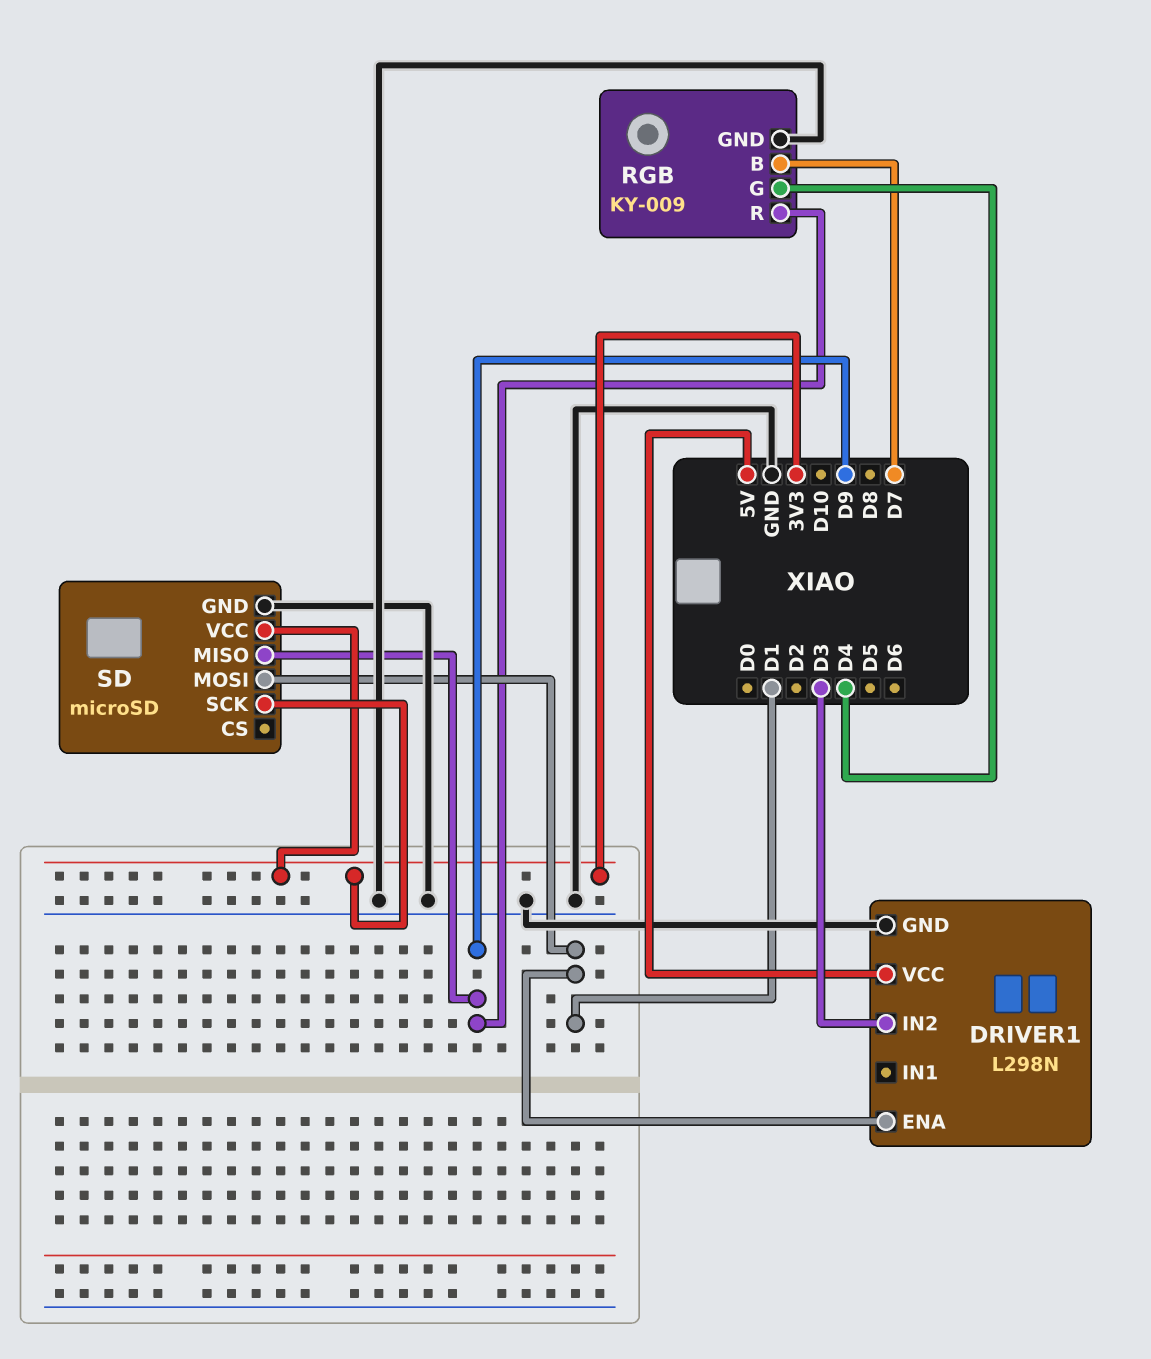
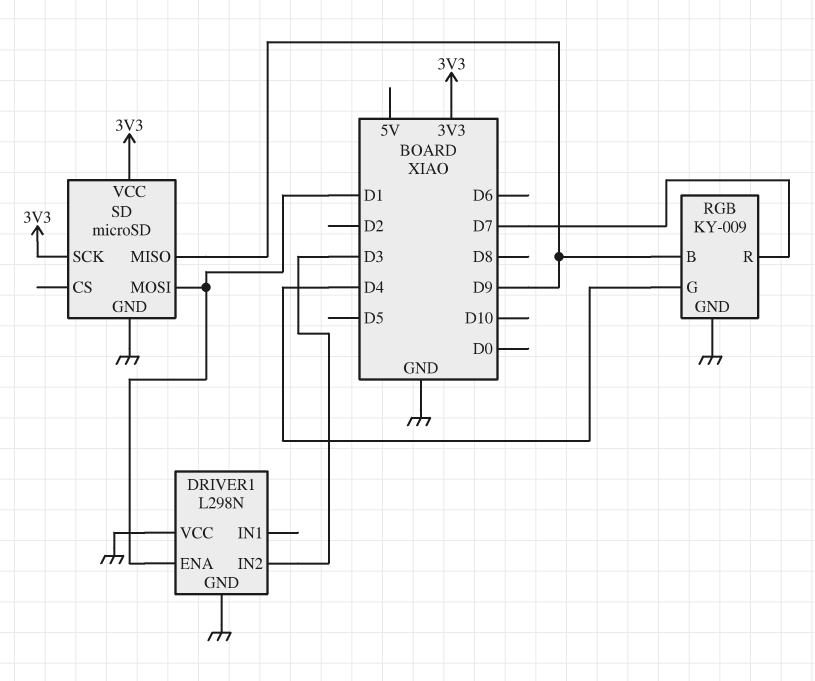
DRIVER1 pin VCC: 5V -> GND
RGB pin B: D7 -> D9
RGB pin R: D9 -> D7

